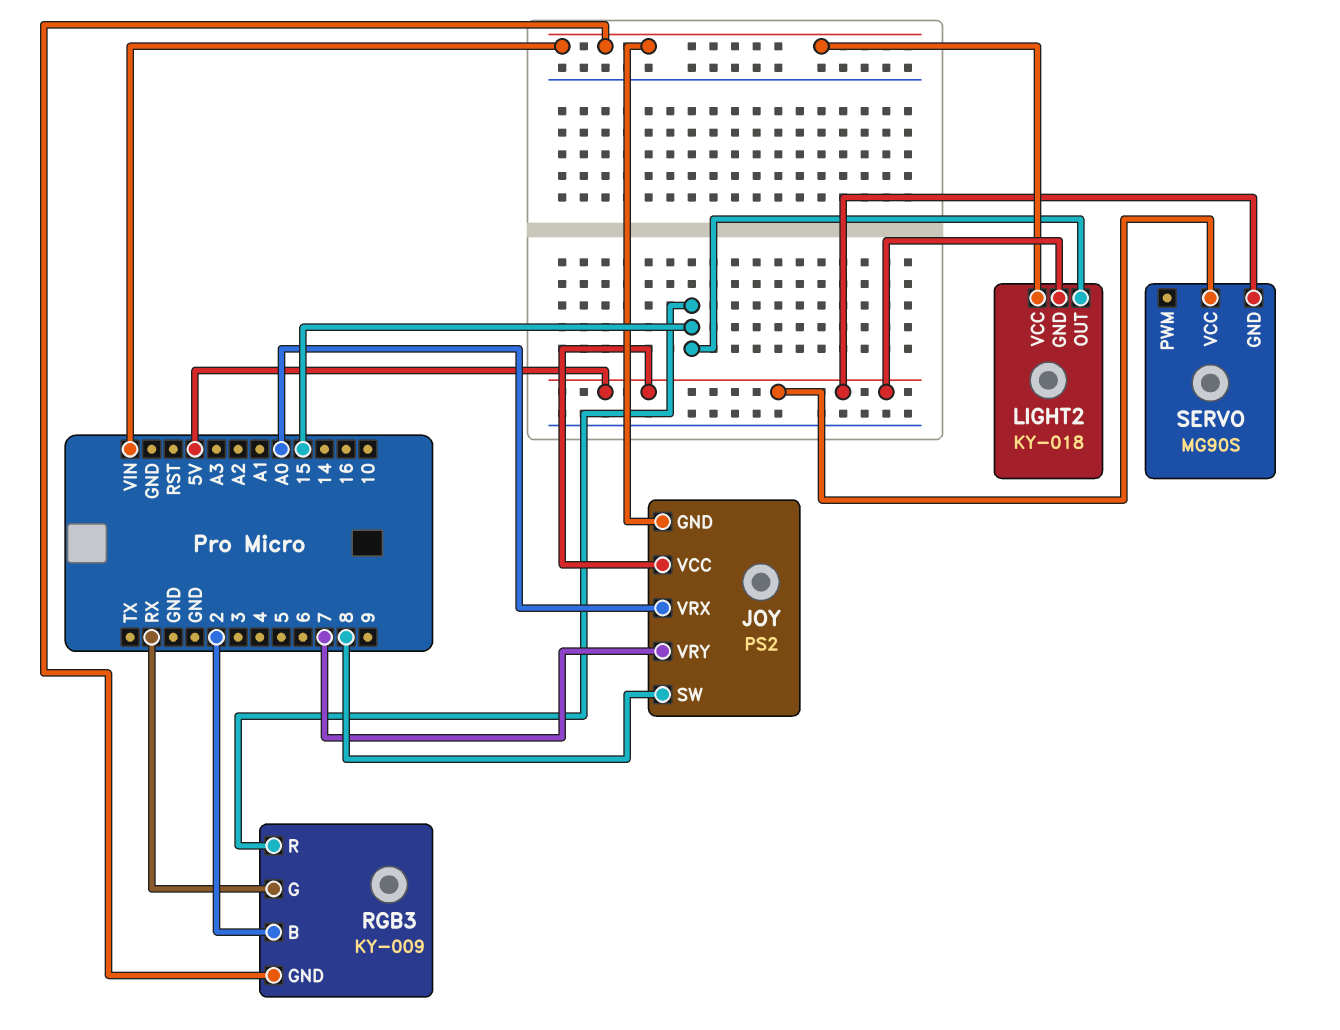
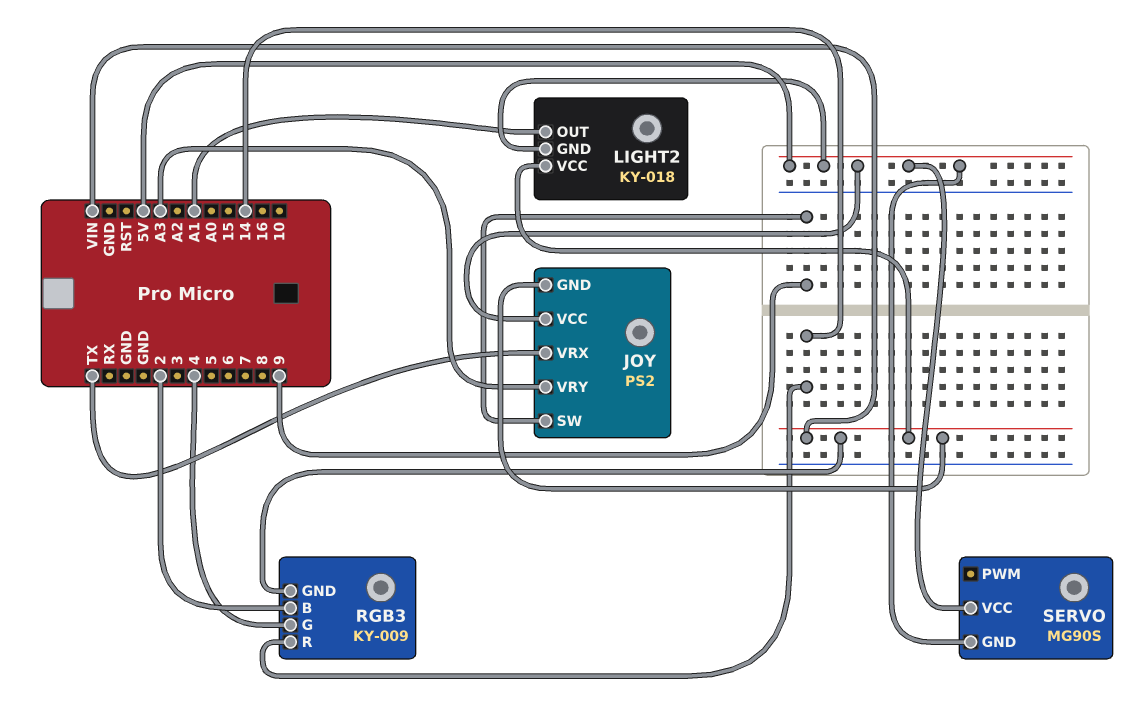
JOY pin SW: 8 -> 9
JOY pin VRX: A0 -> TX
JOY pin VRY: 7 -> A3
LIGHT2 pin OUT: 15 -> A1
RGB3 pin G: RX -> 4
RGB3 pin R: 15 -> 14

